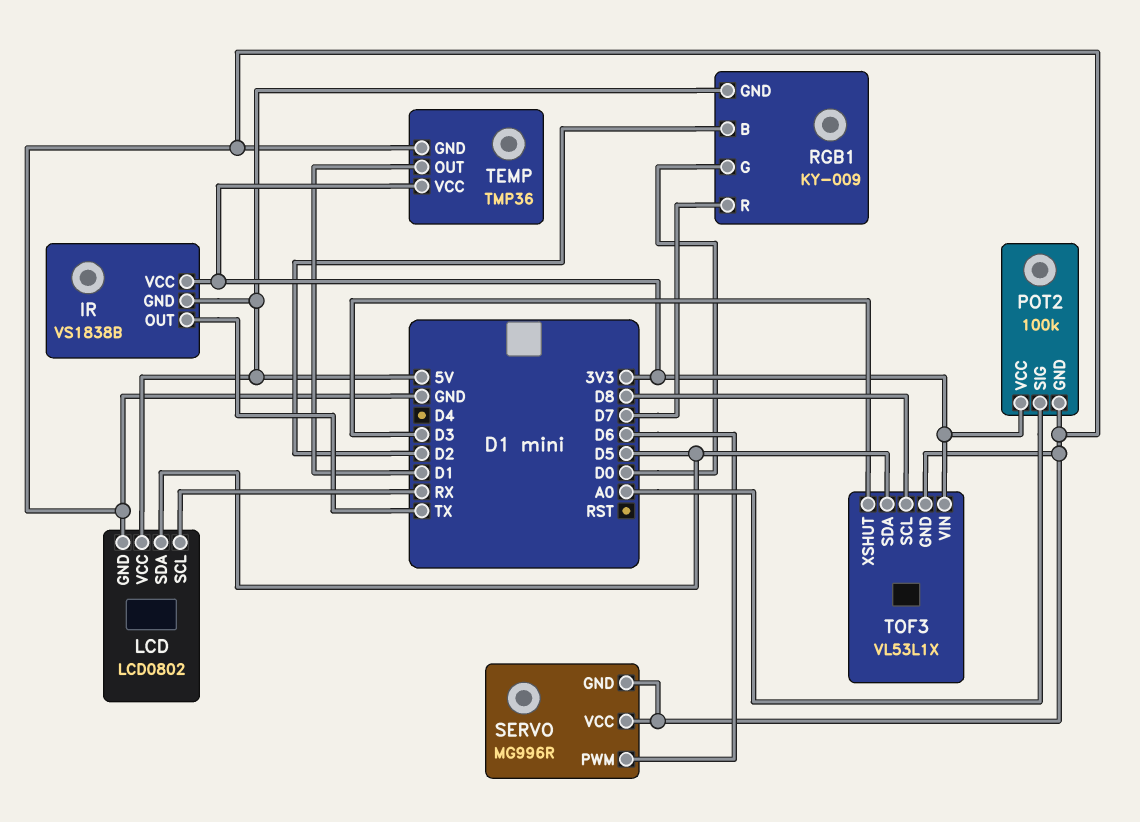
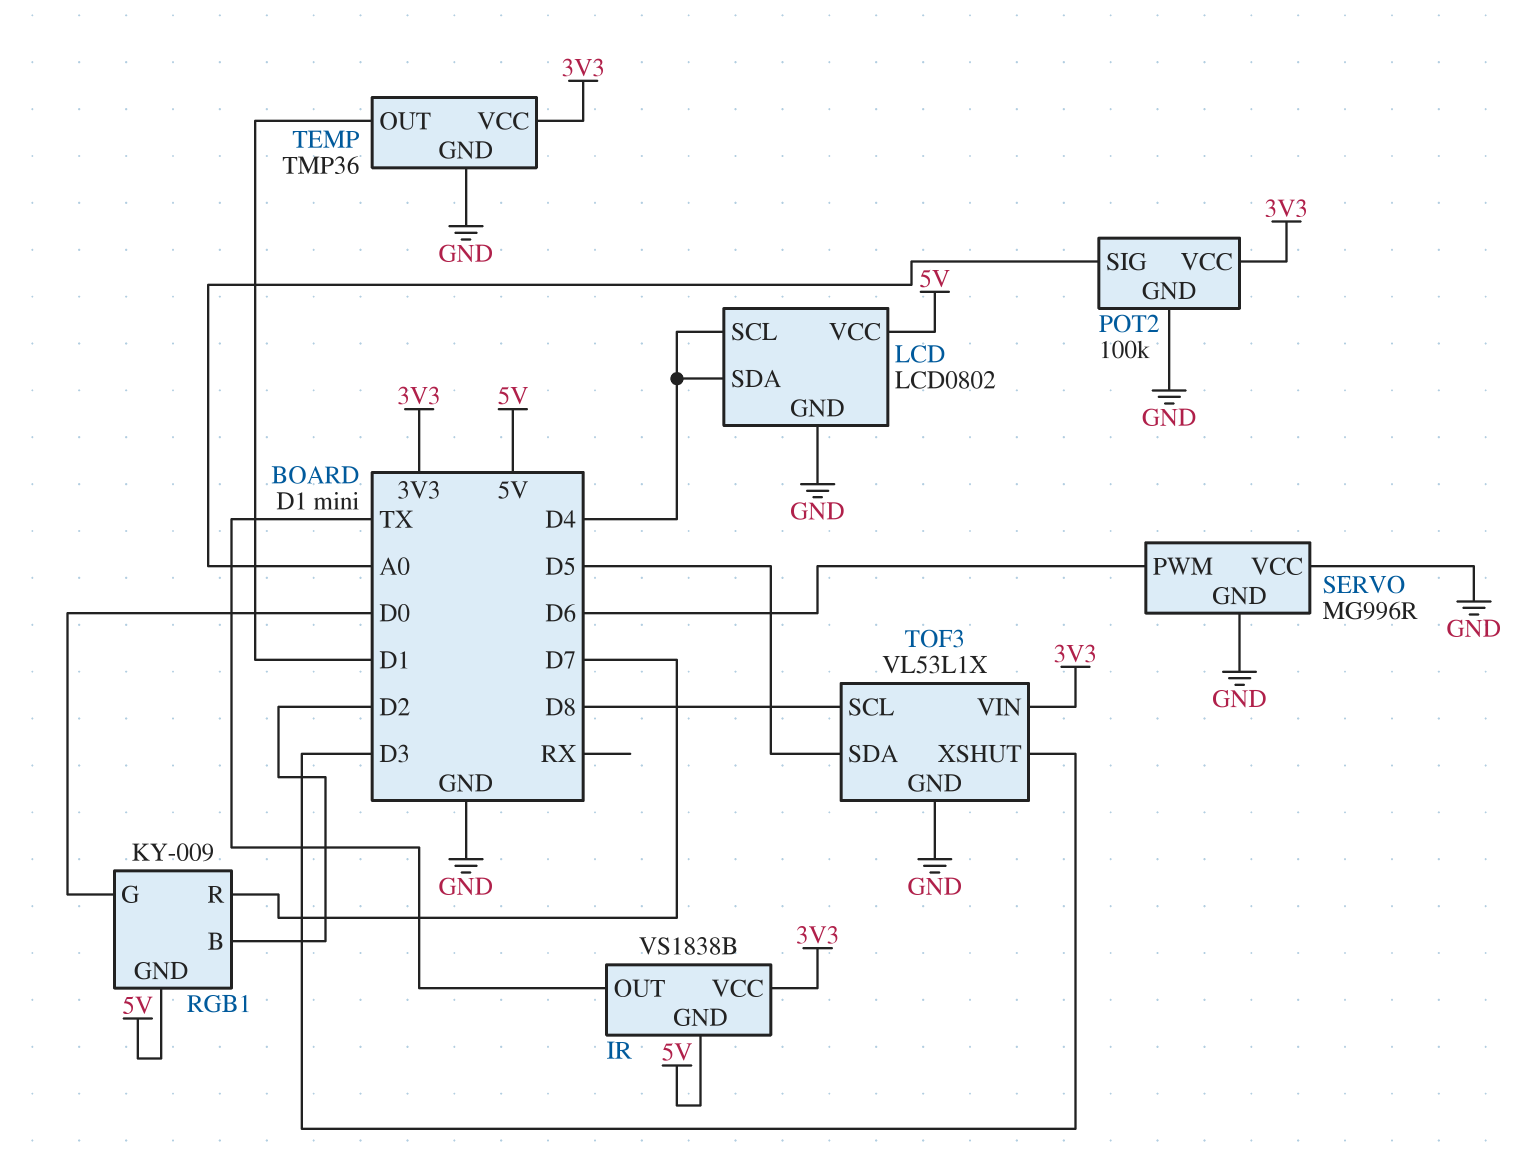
LCD pin SCL: RX -> D4
LCD pin SDA: D5 -> D4

